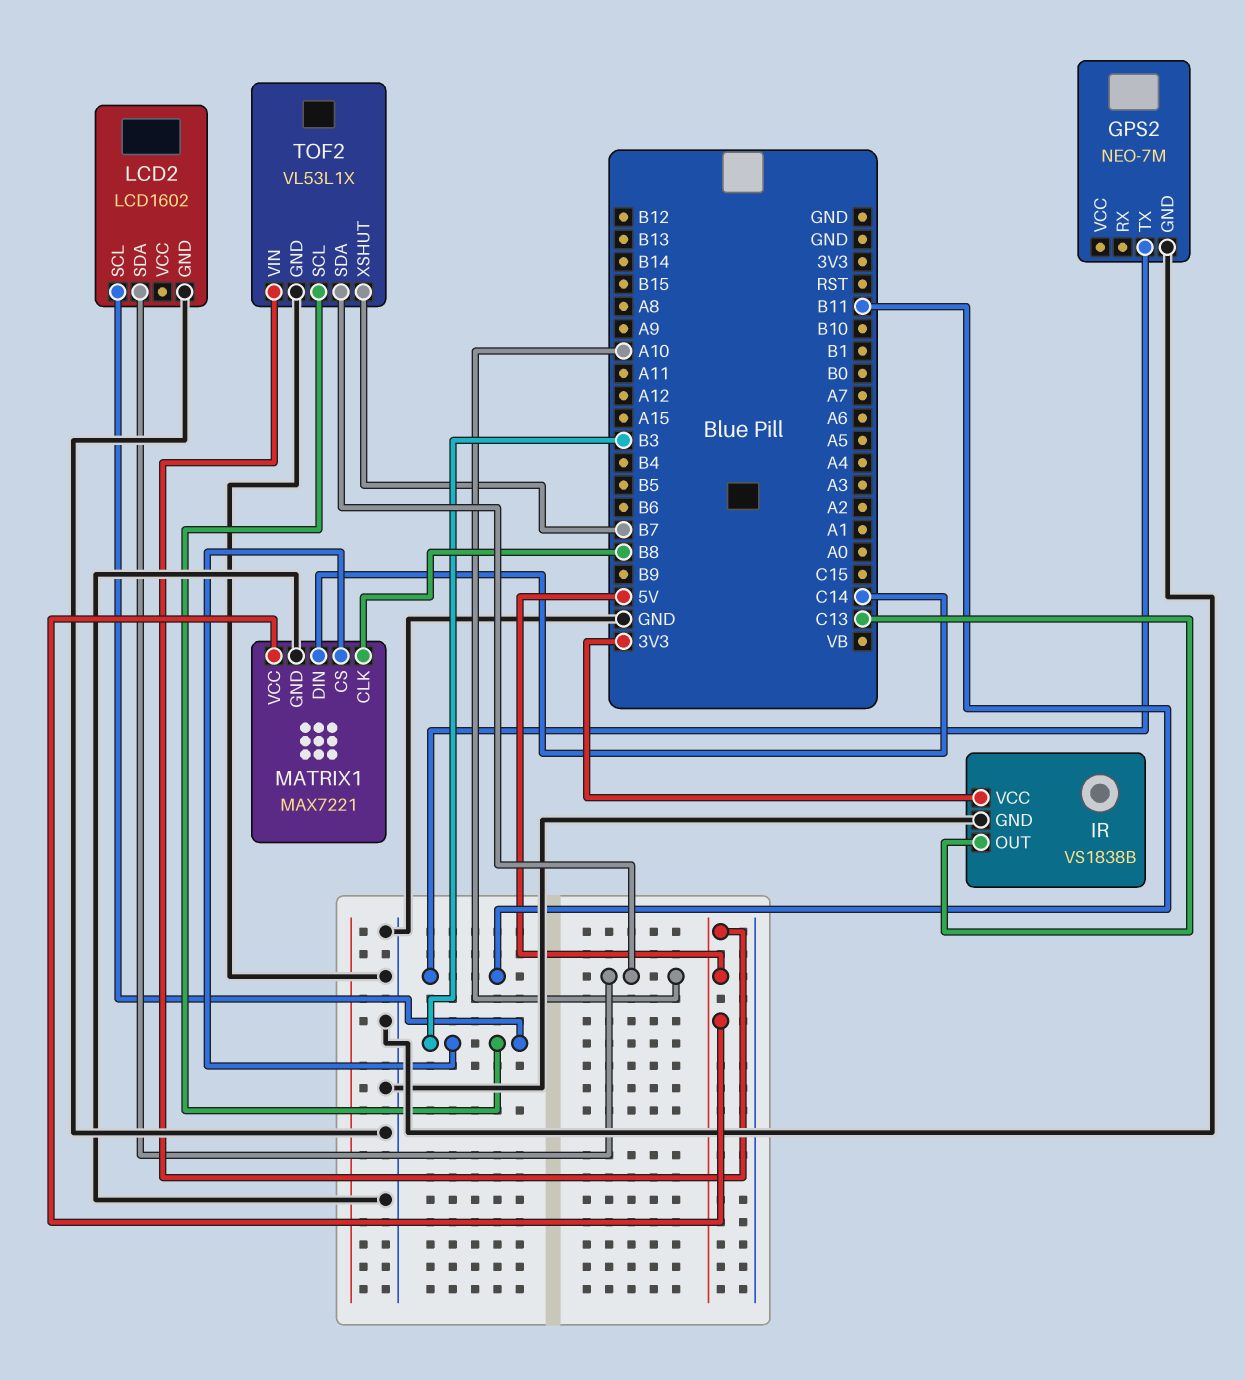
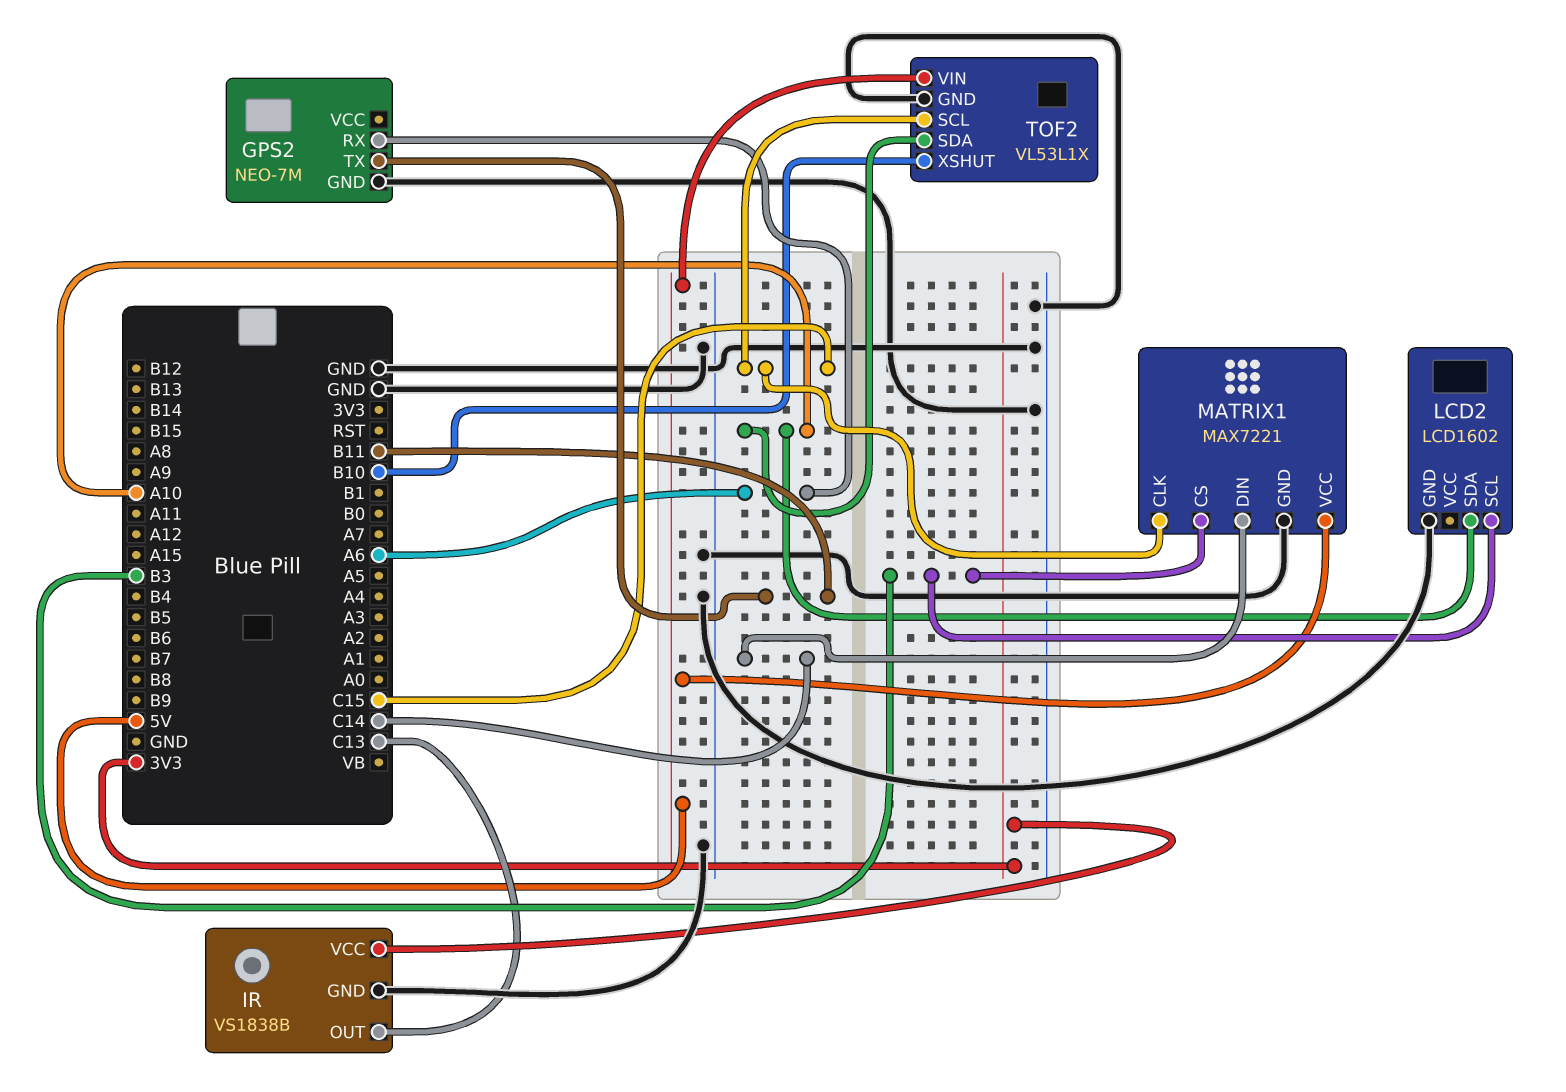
GPS2 pin RX: none -> A6
MATRIX1 pin CLK: B8 -> C15
TOF2 pin SCL: B3 -> C15
TOF2 pin XSHUT: B7 -> B10

